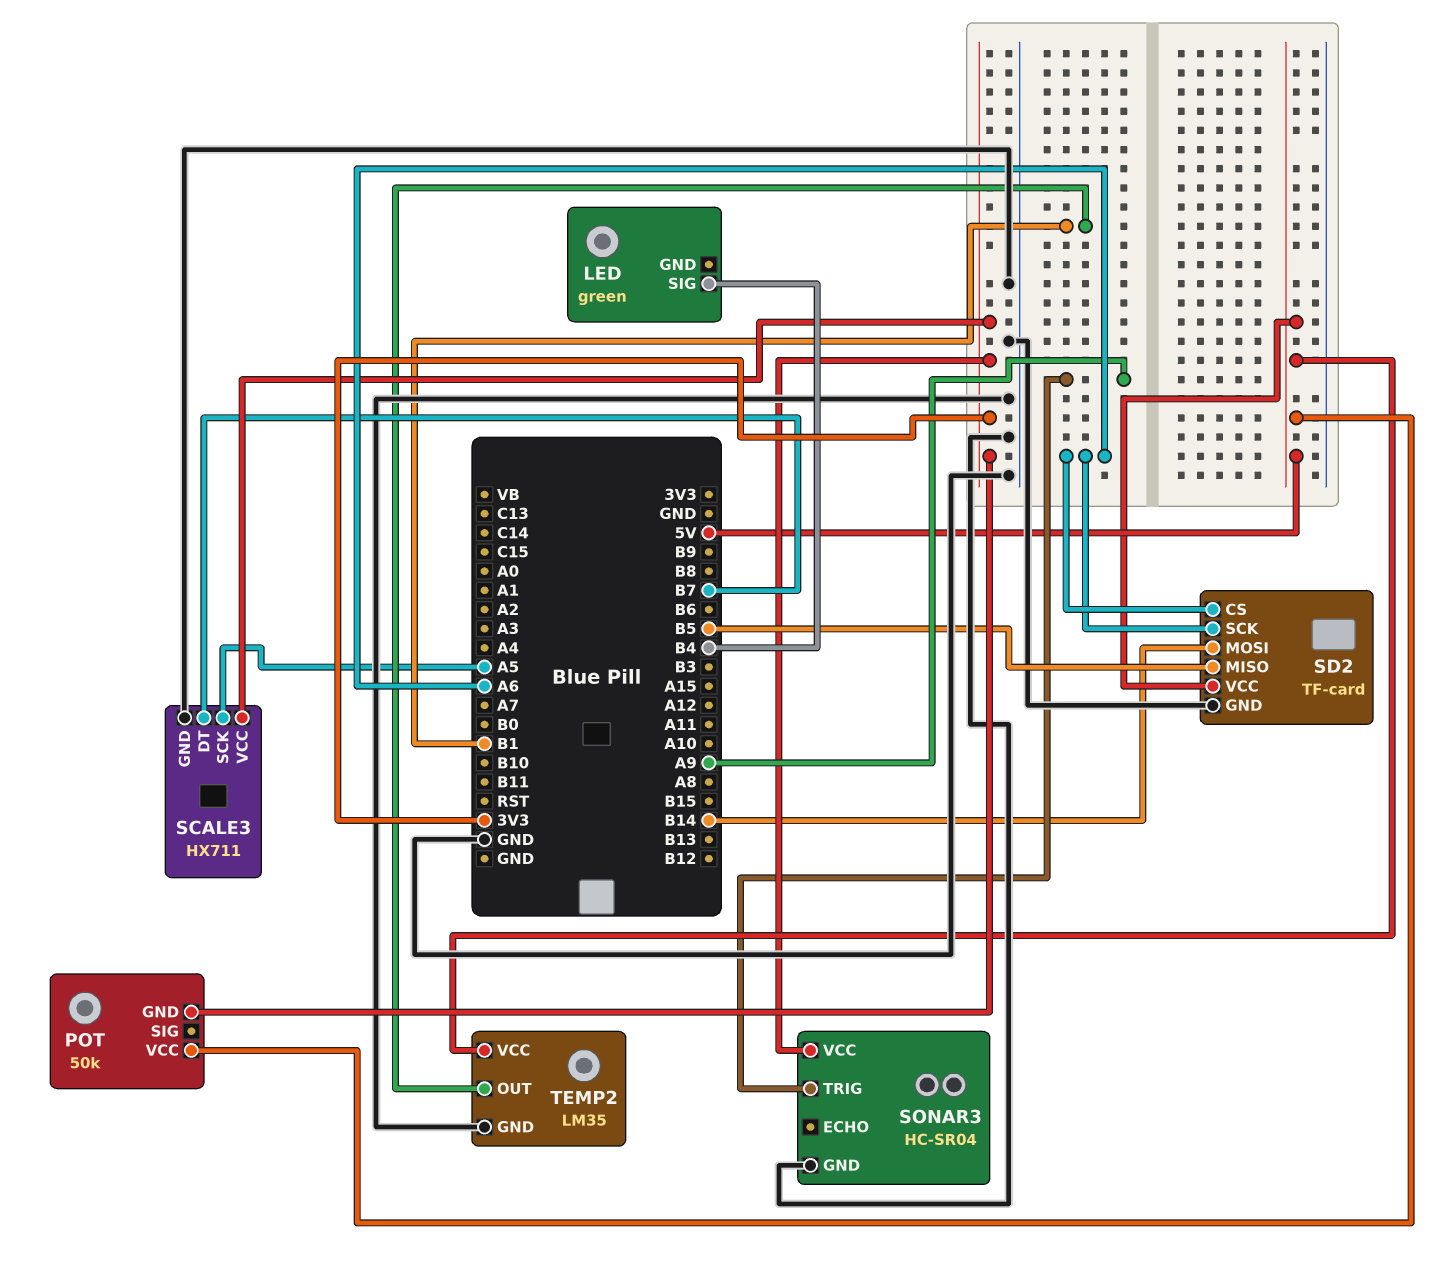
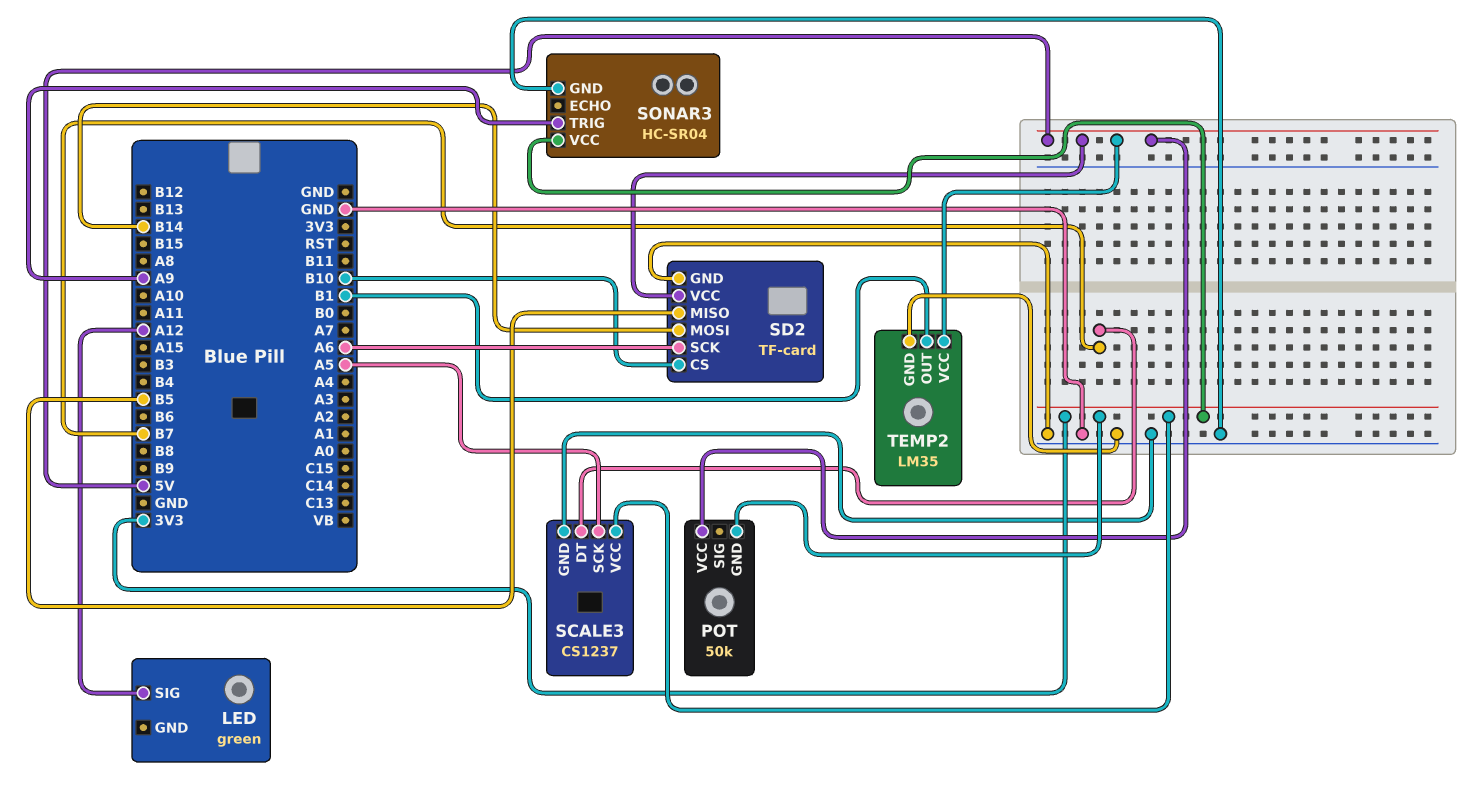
LED pin SIG: B4 -> A12
SCALE3: HX711 -> CS1237
SD2 pin CS: A6 -> B10

